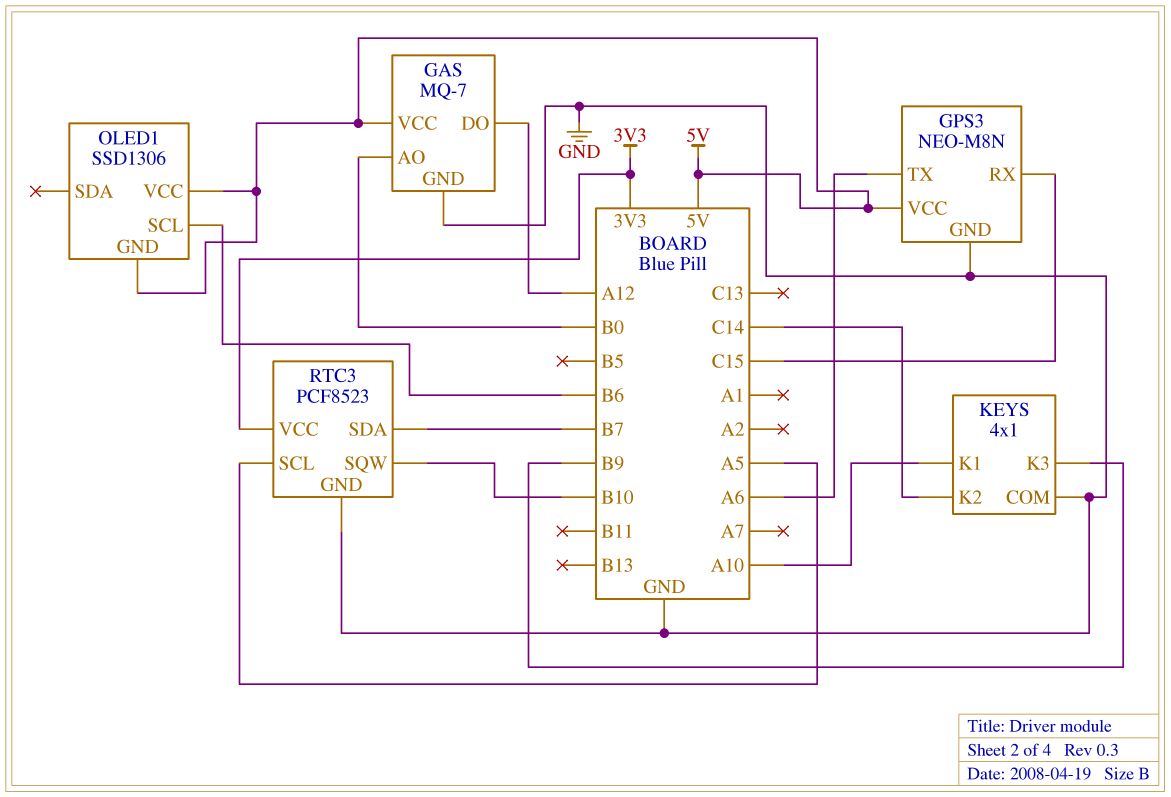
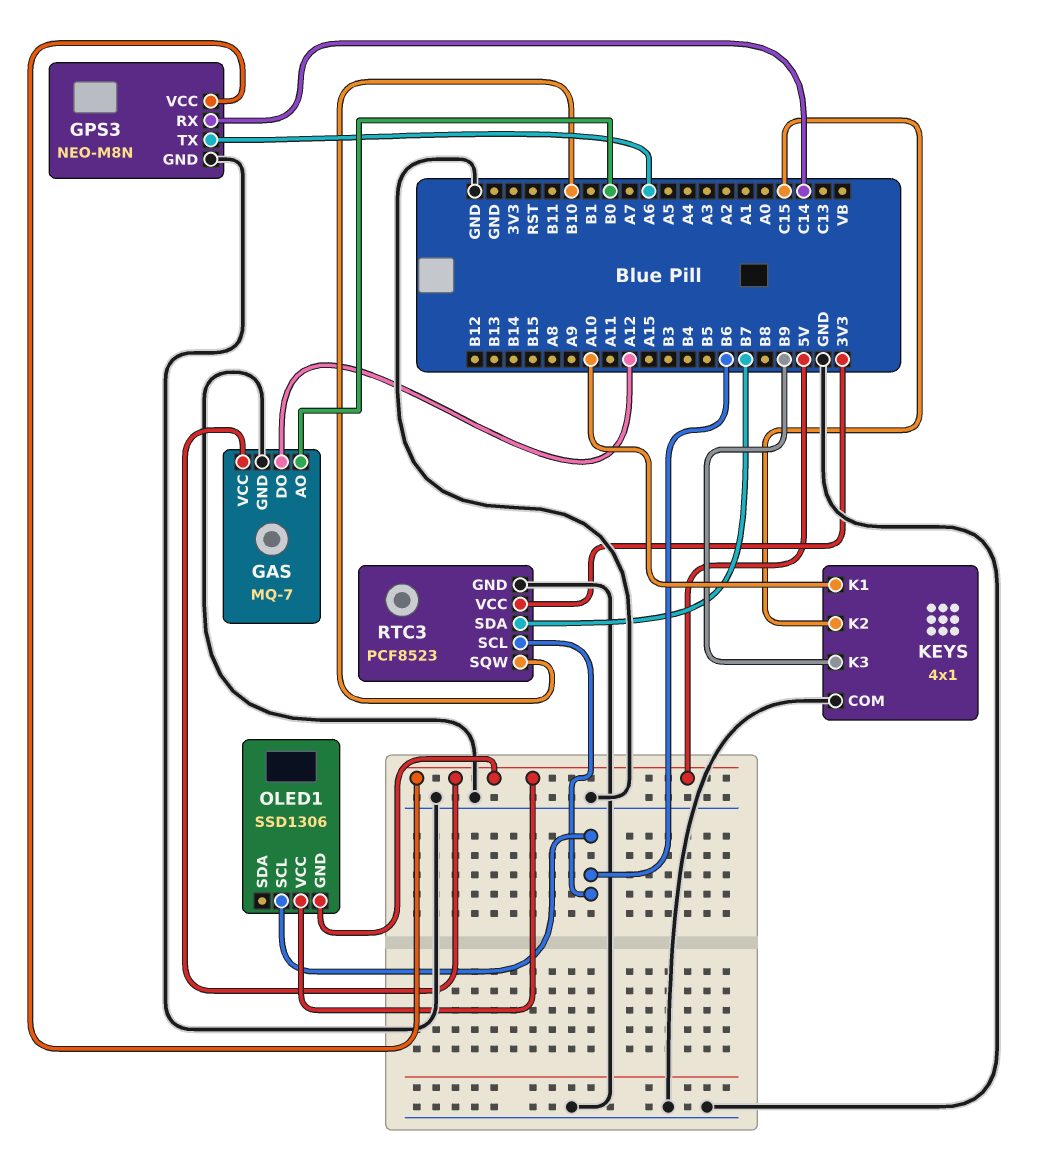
GPS3 pin RX: C15 -> C14
KEYS pin K2: C14 -> C15
RTC3 pin SCL: A5 -> B6

